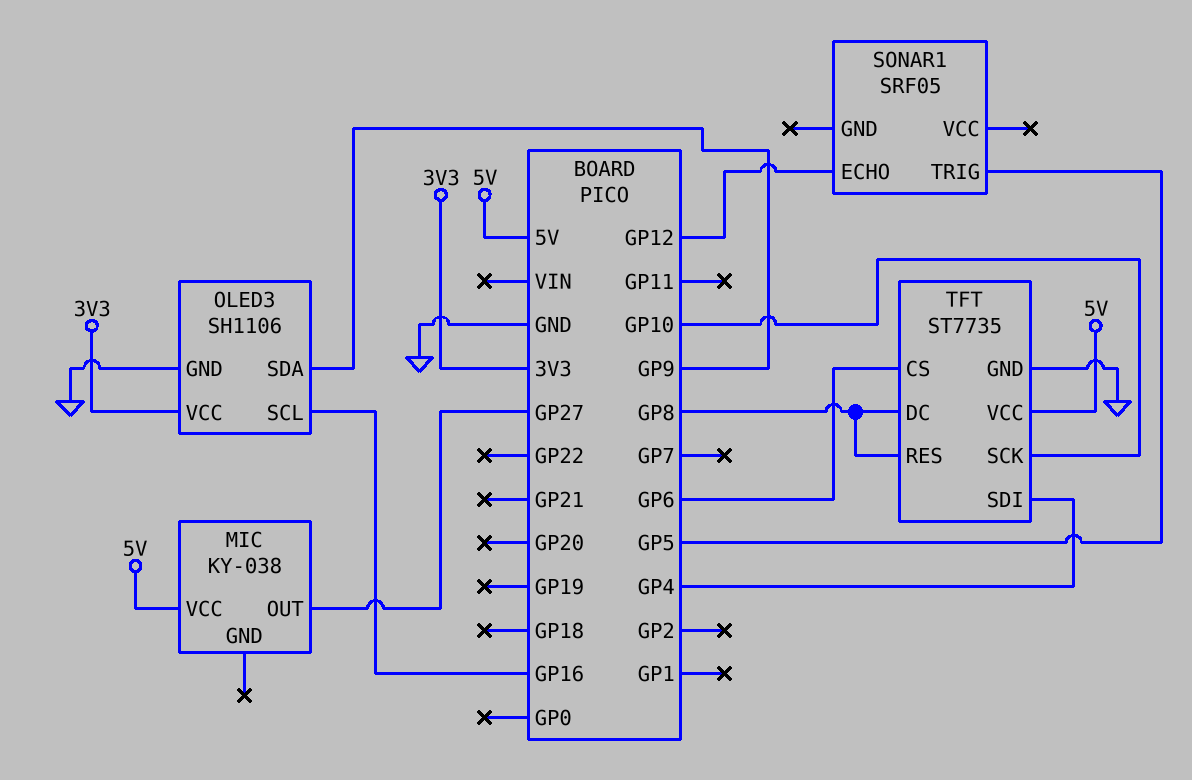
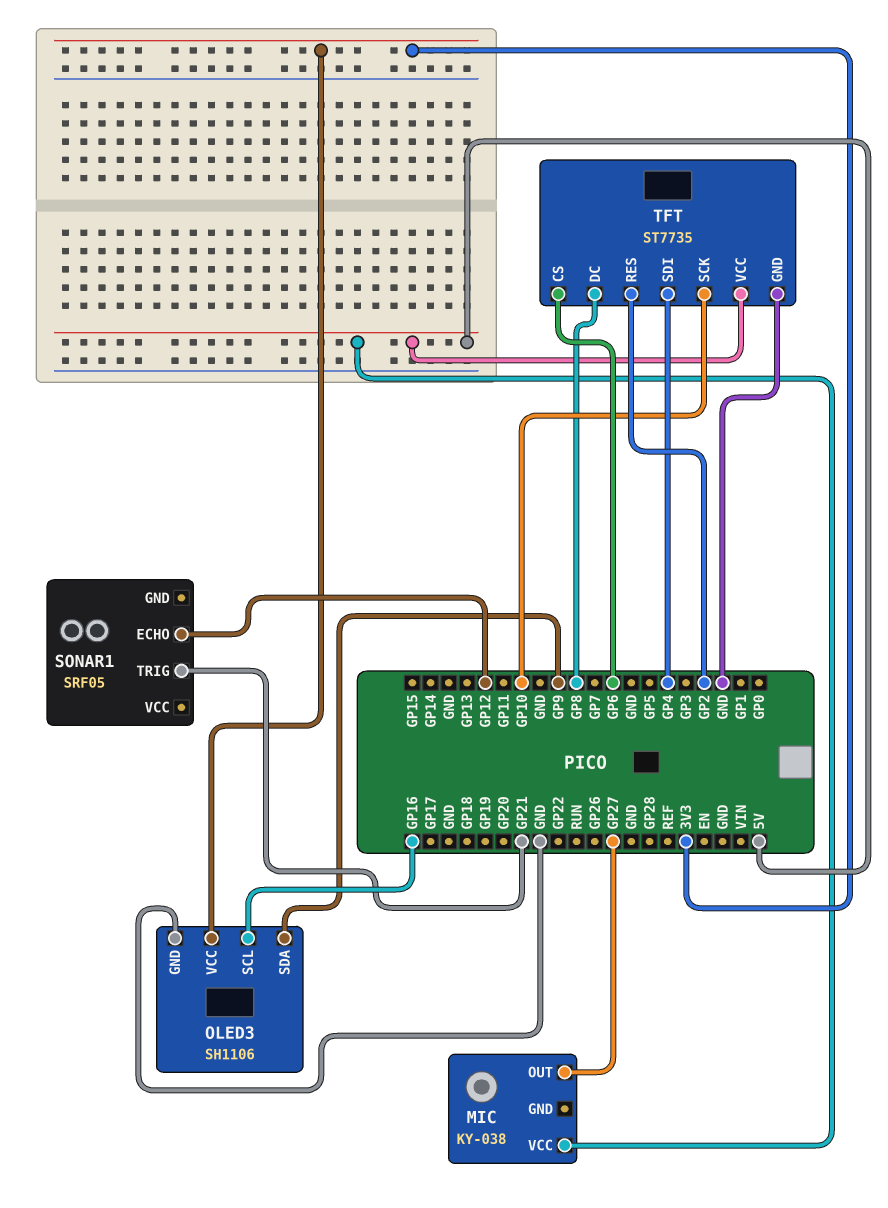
SONAR1 pin TRIG: GP5 -> GP21
TFT pin RES: GP8 -> GP2

